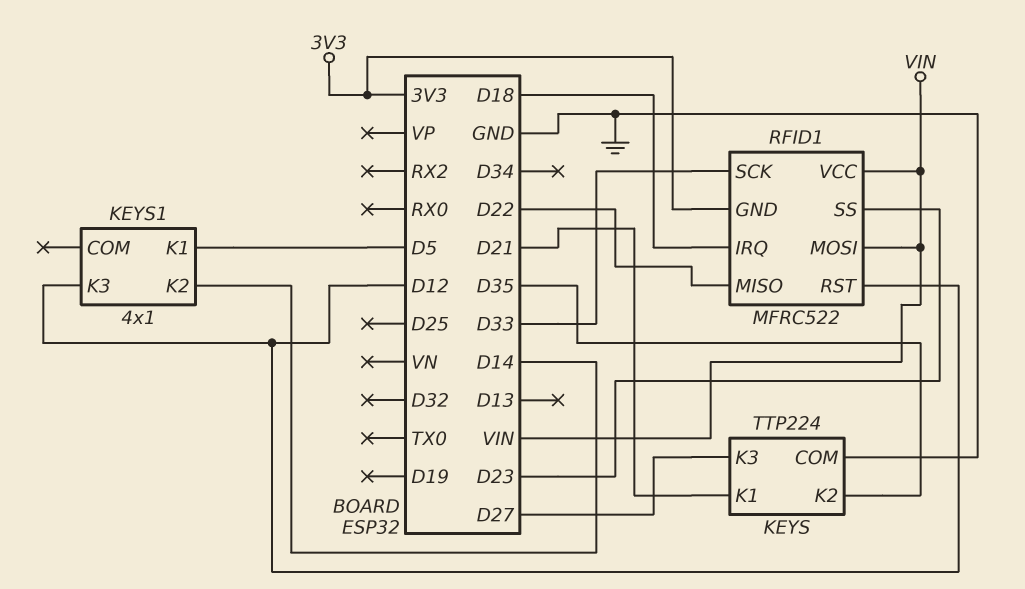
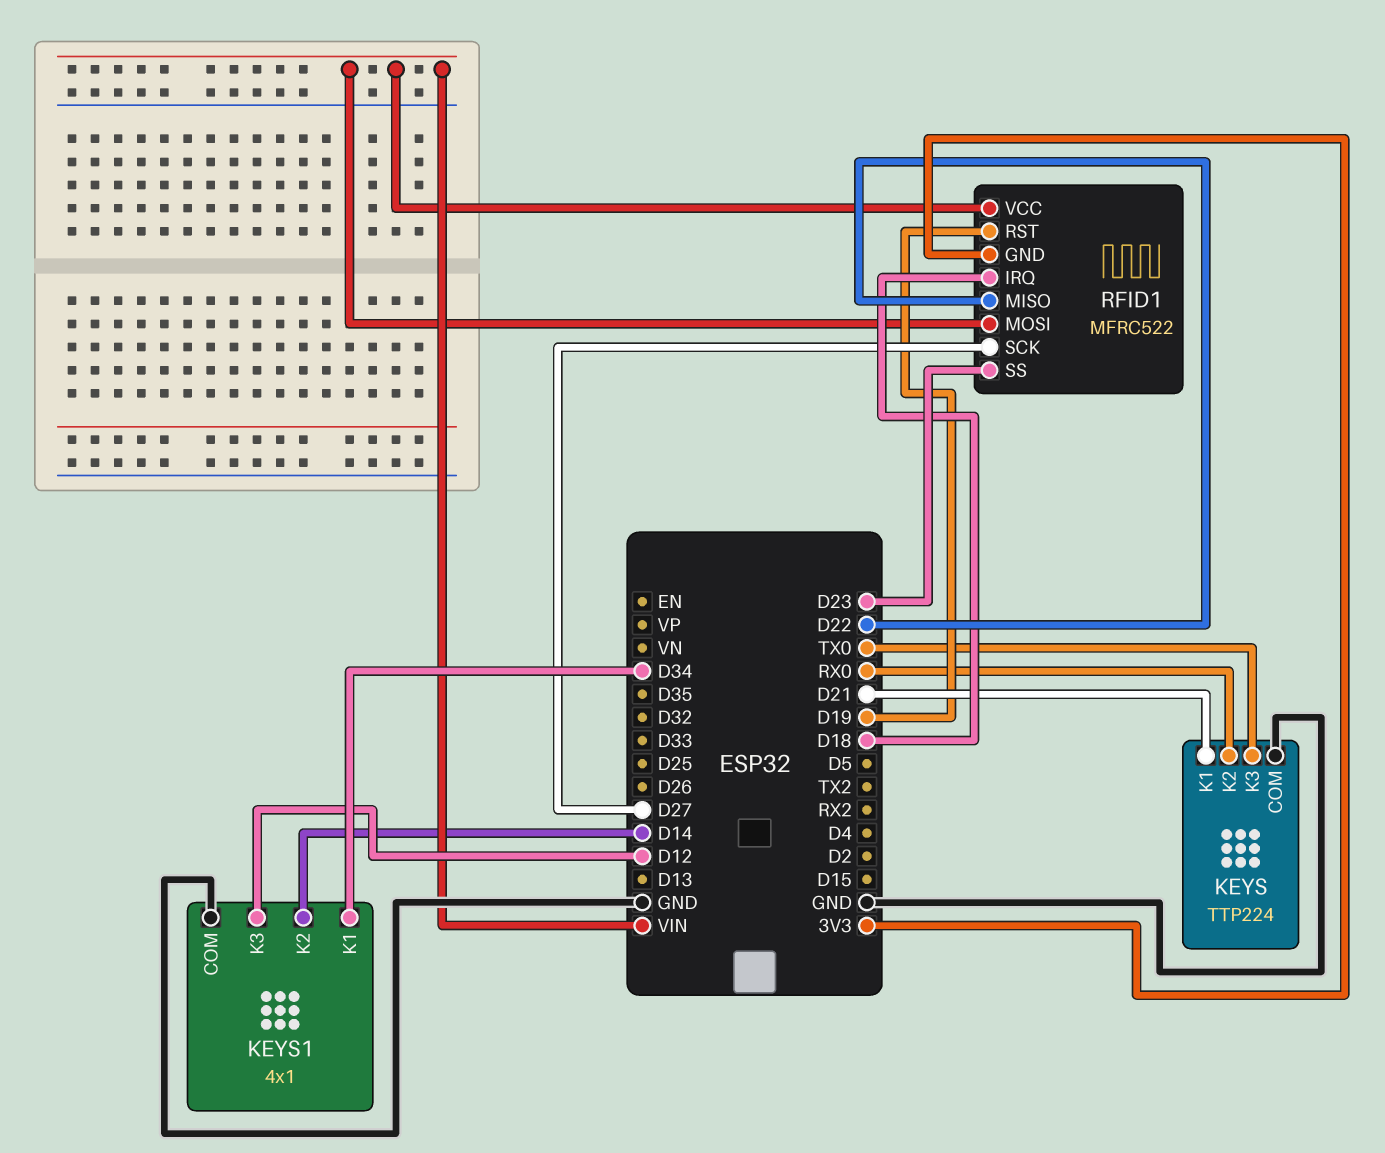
KEYS pin K2: D35 -> RX0
KEYS pin K3: D27 -> TX0
KEYS1 pin COM: none -> GND
KEYS1 pin K1: D5 -> D34
RFID1 pin RST: D12 -> D19
RFID1 pin SCK: D33 -> D27

